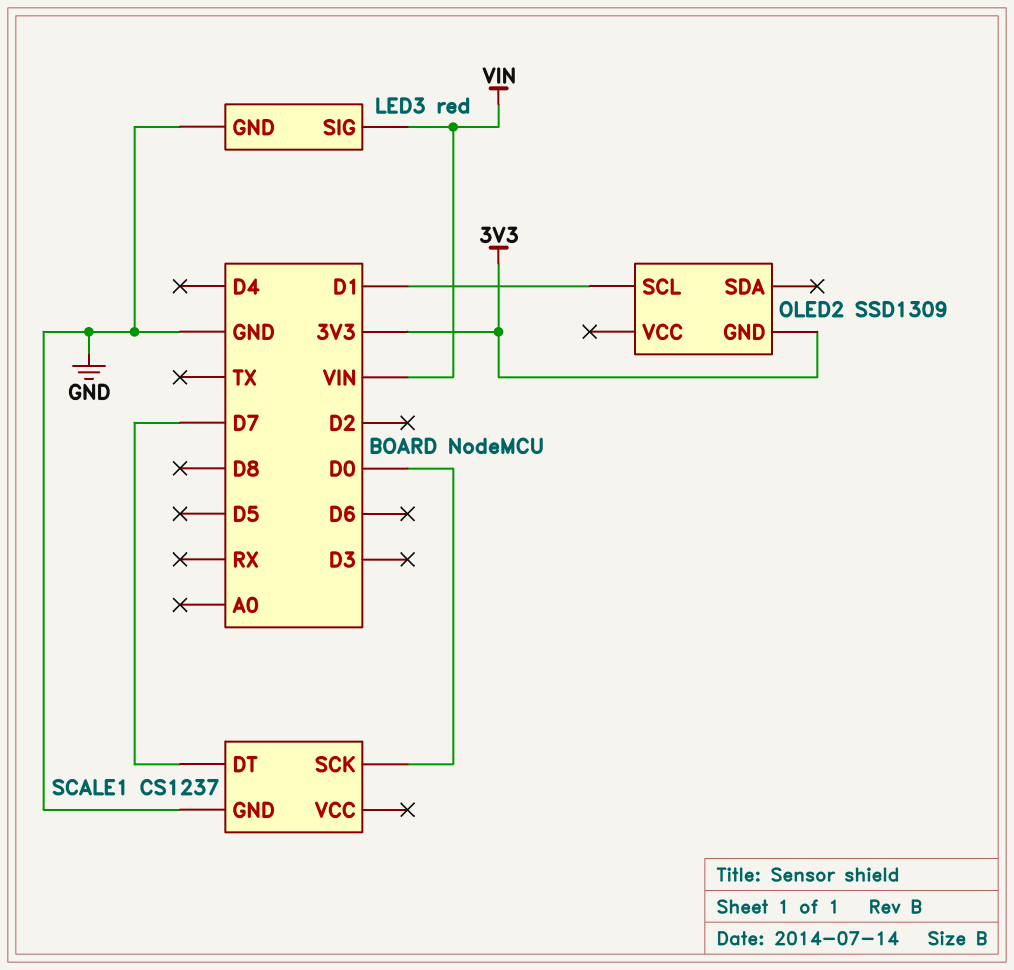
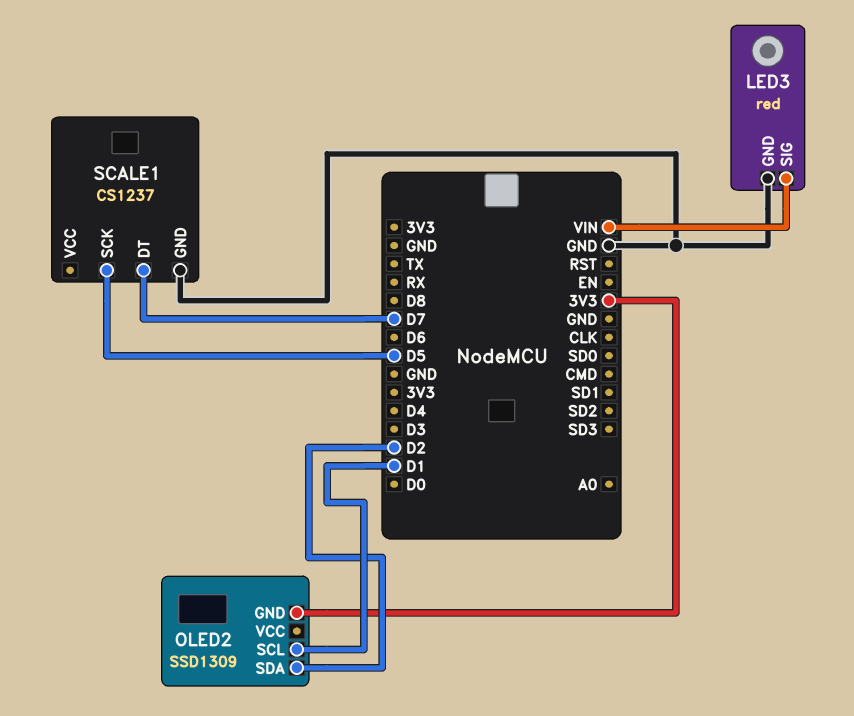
OLED2 pin SDA: none -> D2
SCALE1 pin SCK: D0 -> D5

